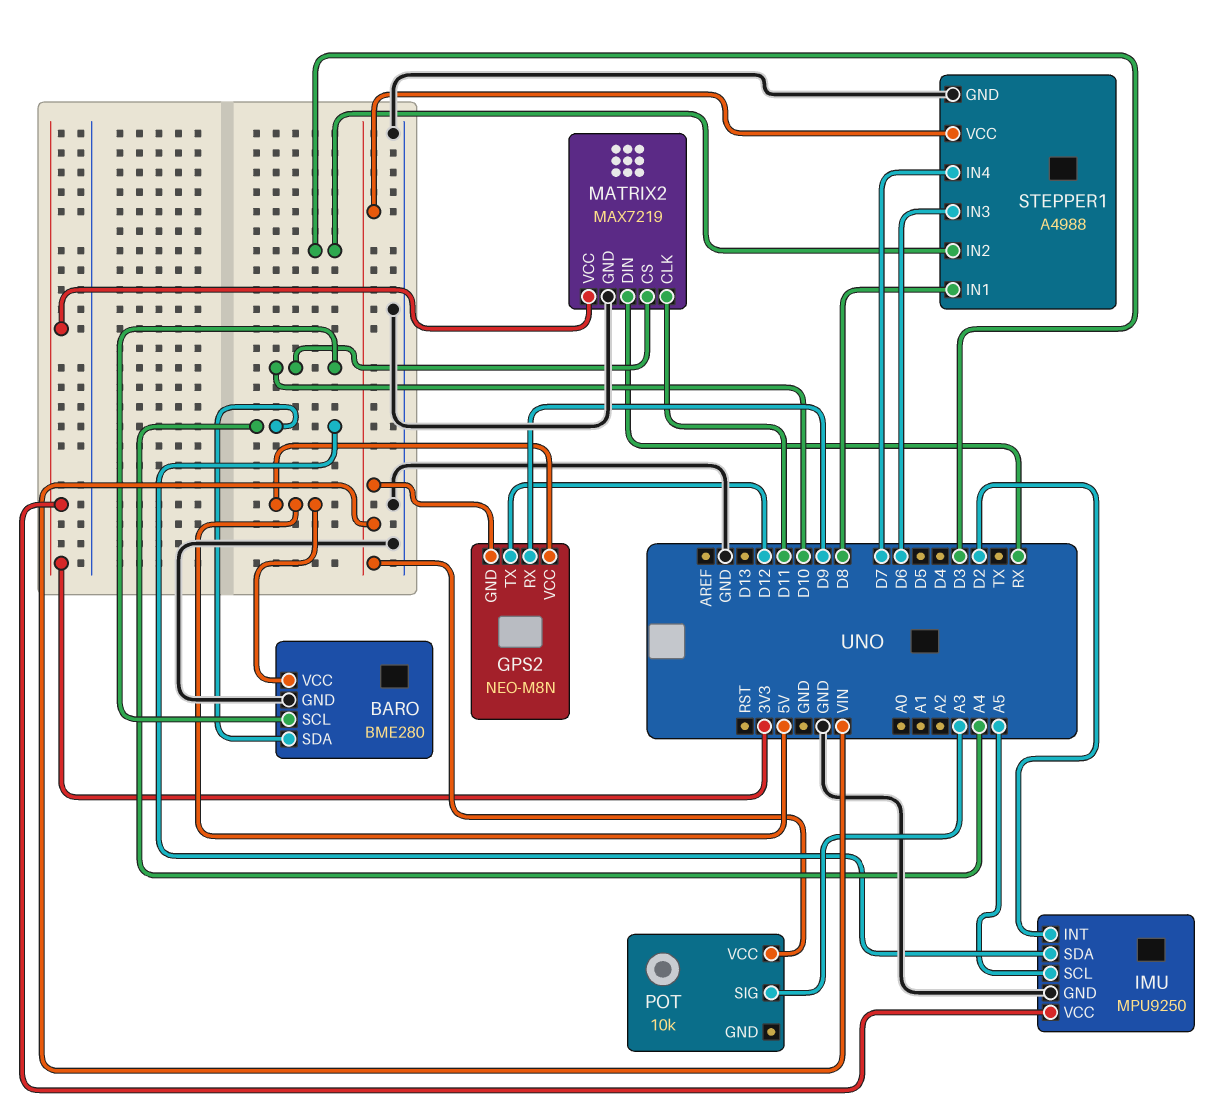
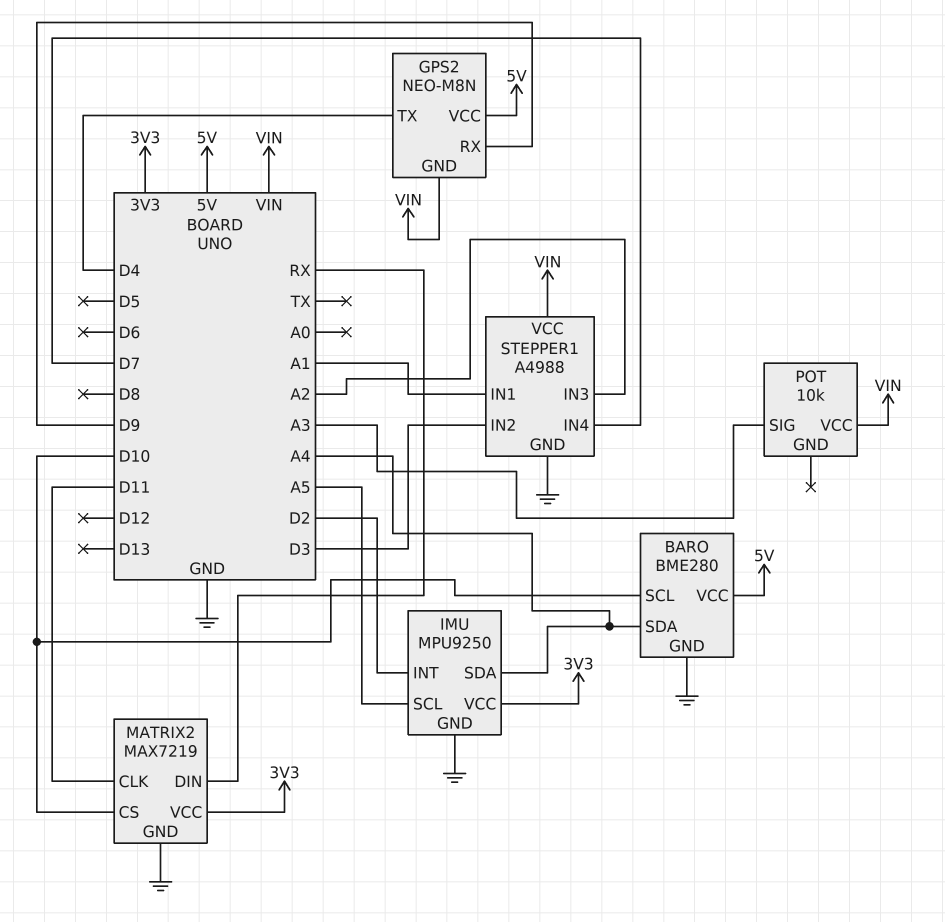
GPS2 pin TX: D12 -> D4
STEPPER1 pin IN1: D8 -> A1
STEPPER1 pin IN3: D6 -> A2

